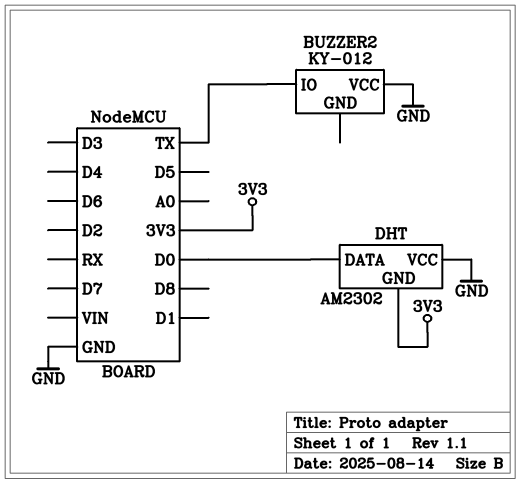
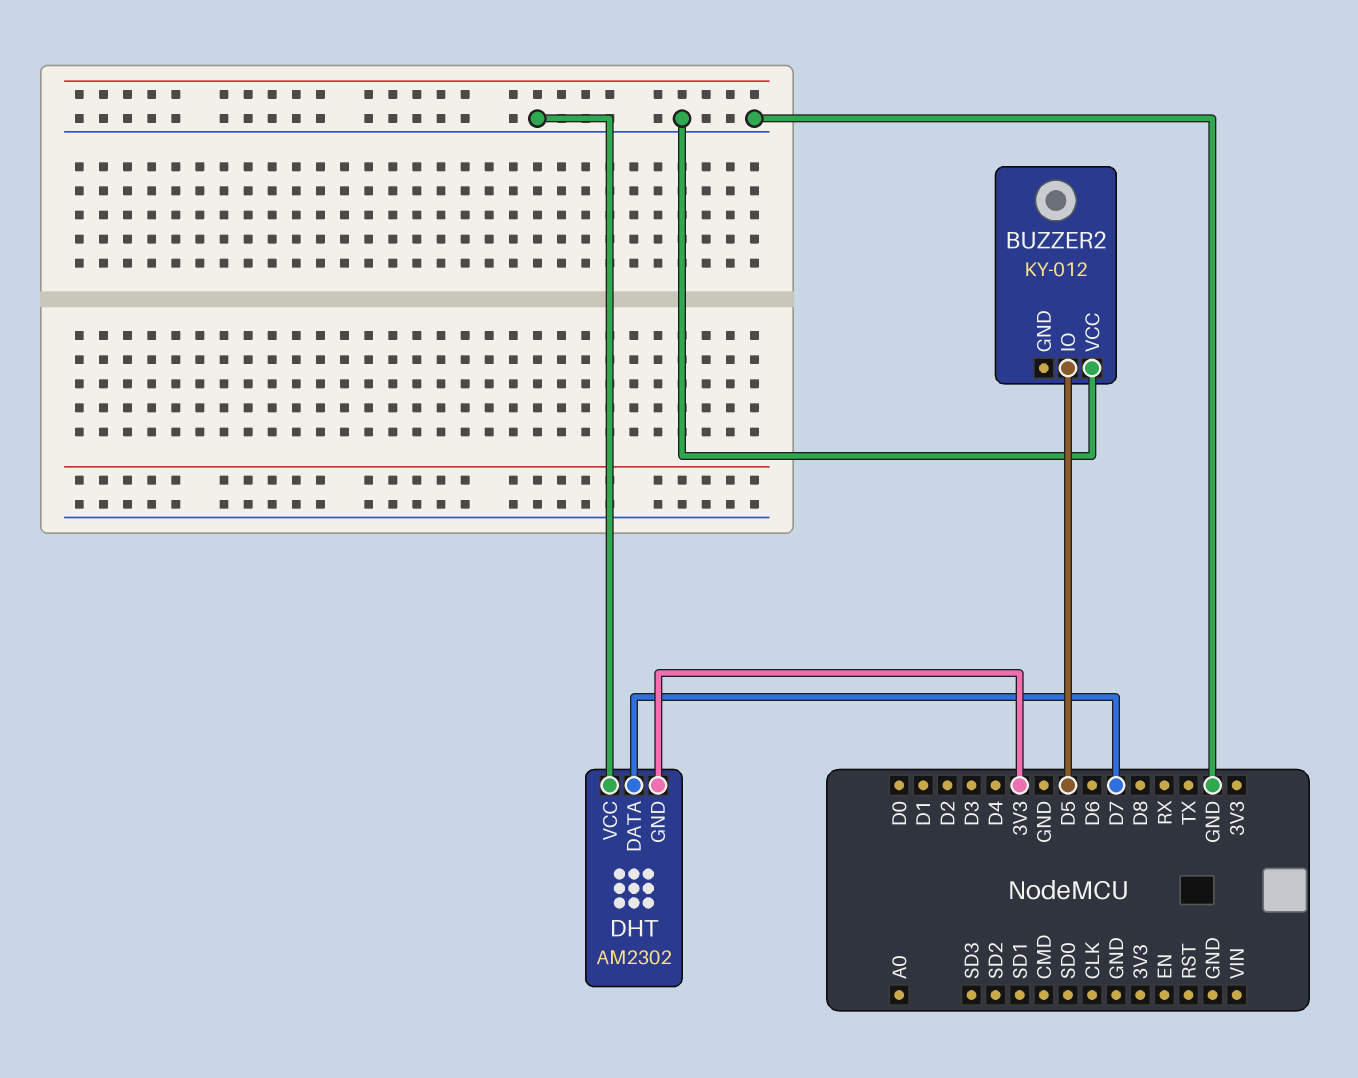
BUZZER2 pin IO: TX -> D5
DHT pin DATA: D0 -> D7

